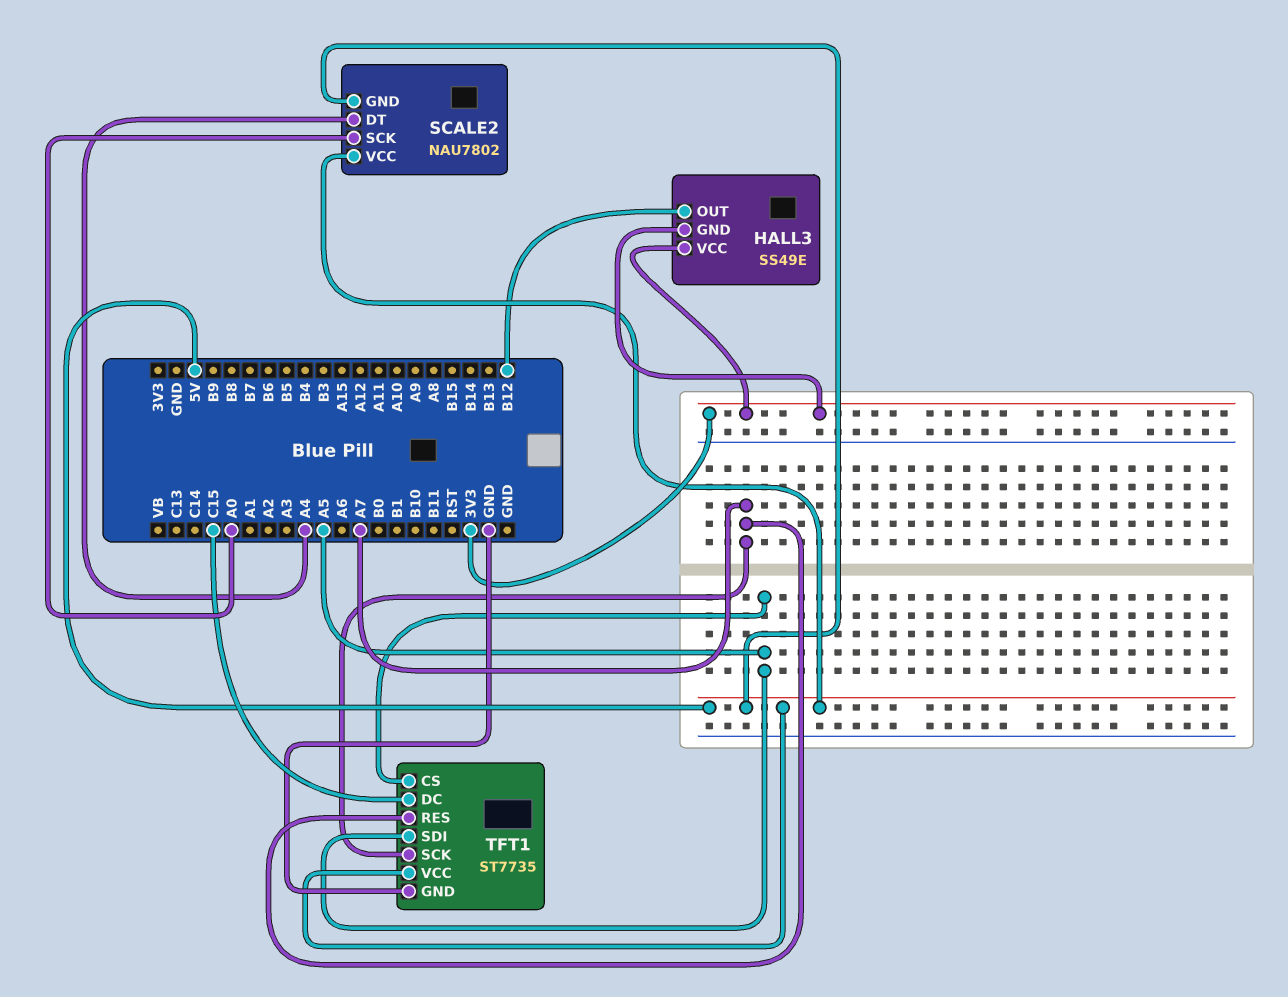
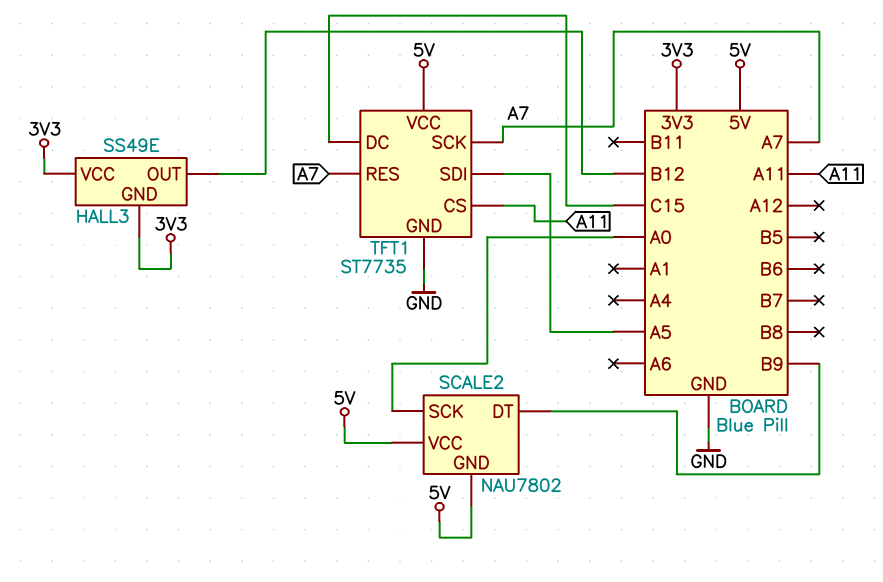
SCALE2 pin DT: A4 -> B9
TFT1 pin CS: A5 -> A11

